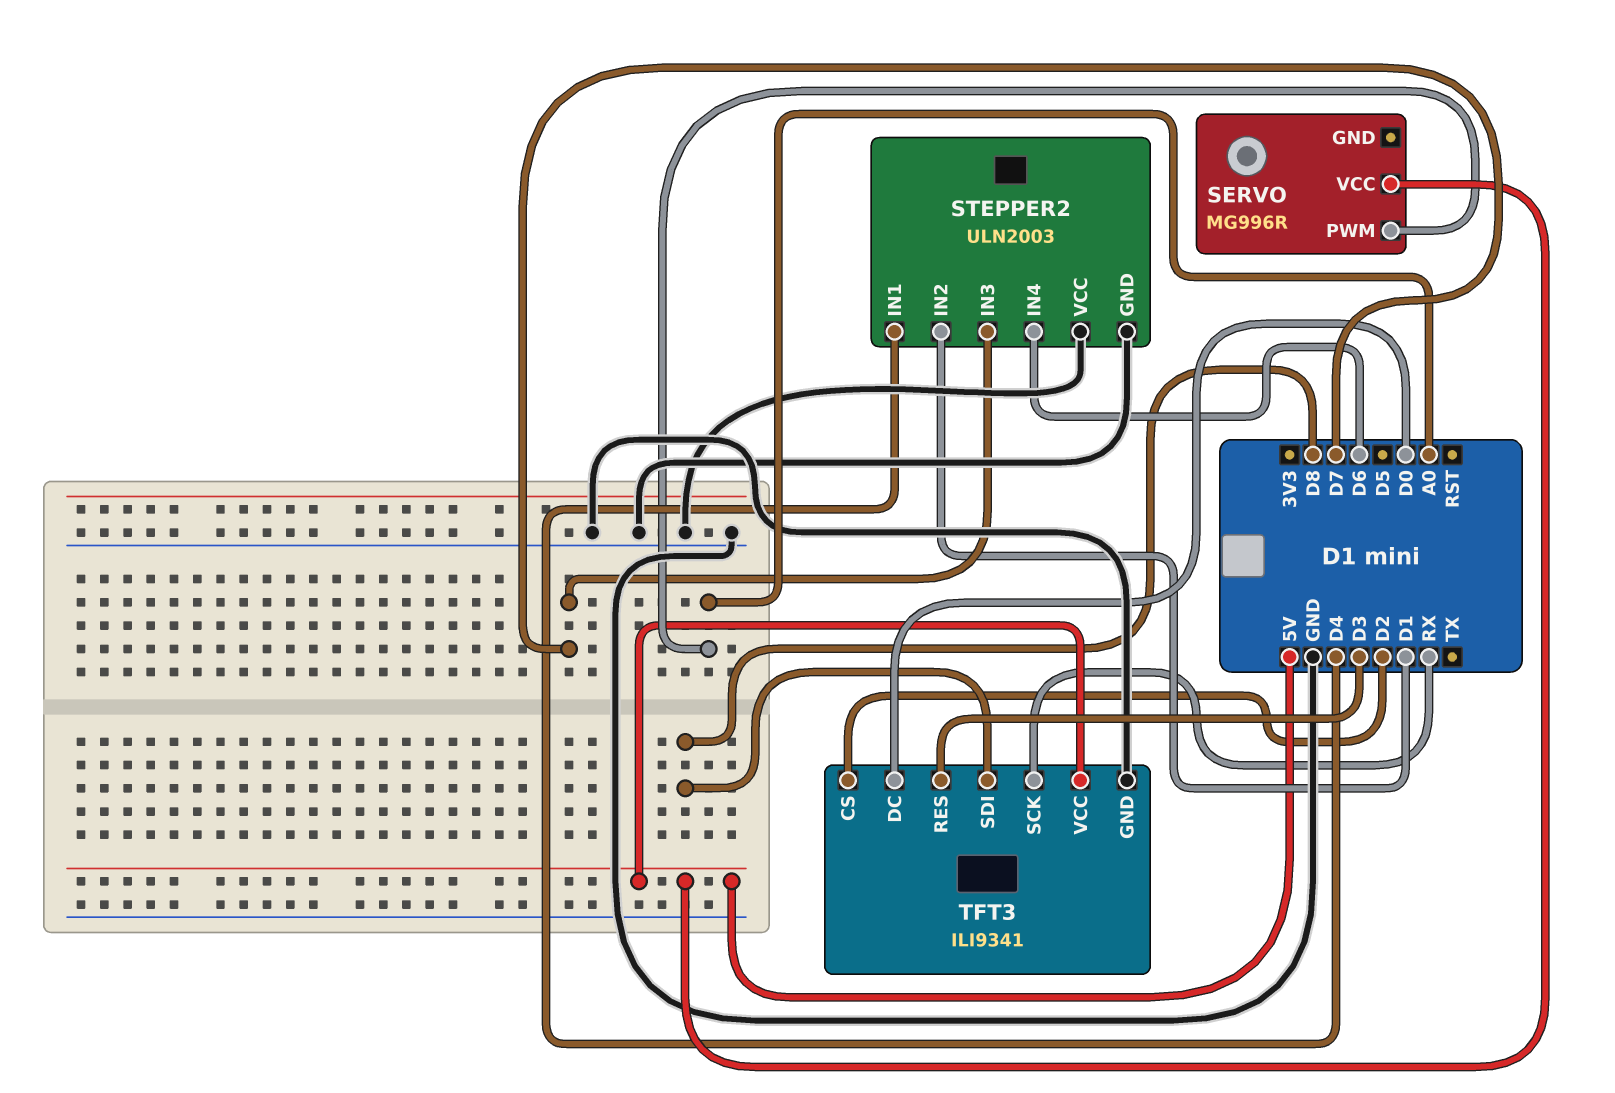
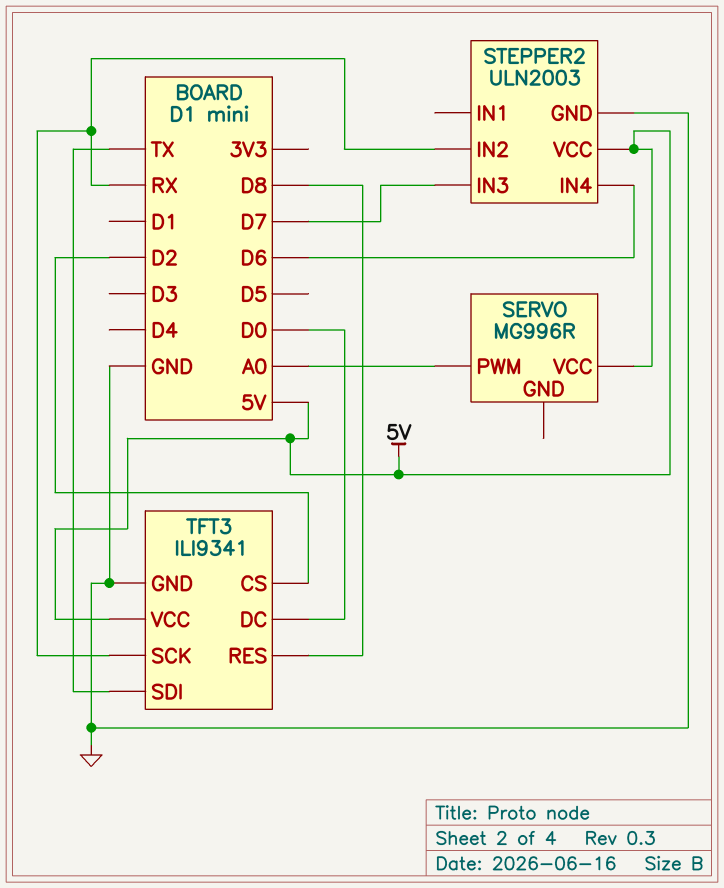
STEPPER2 pin IN1: D4 -> none
STEPPER2 pin IN2: D1 -> RX
STEPPER2 pin VCC: GND -> 5V
TFT3 pin RES: D3 -> D8
TFT3 pin SDI: D8 -> TX

